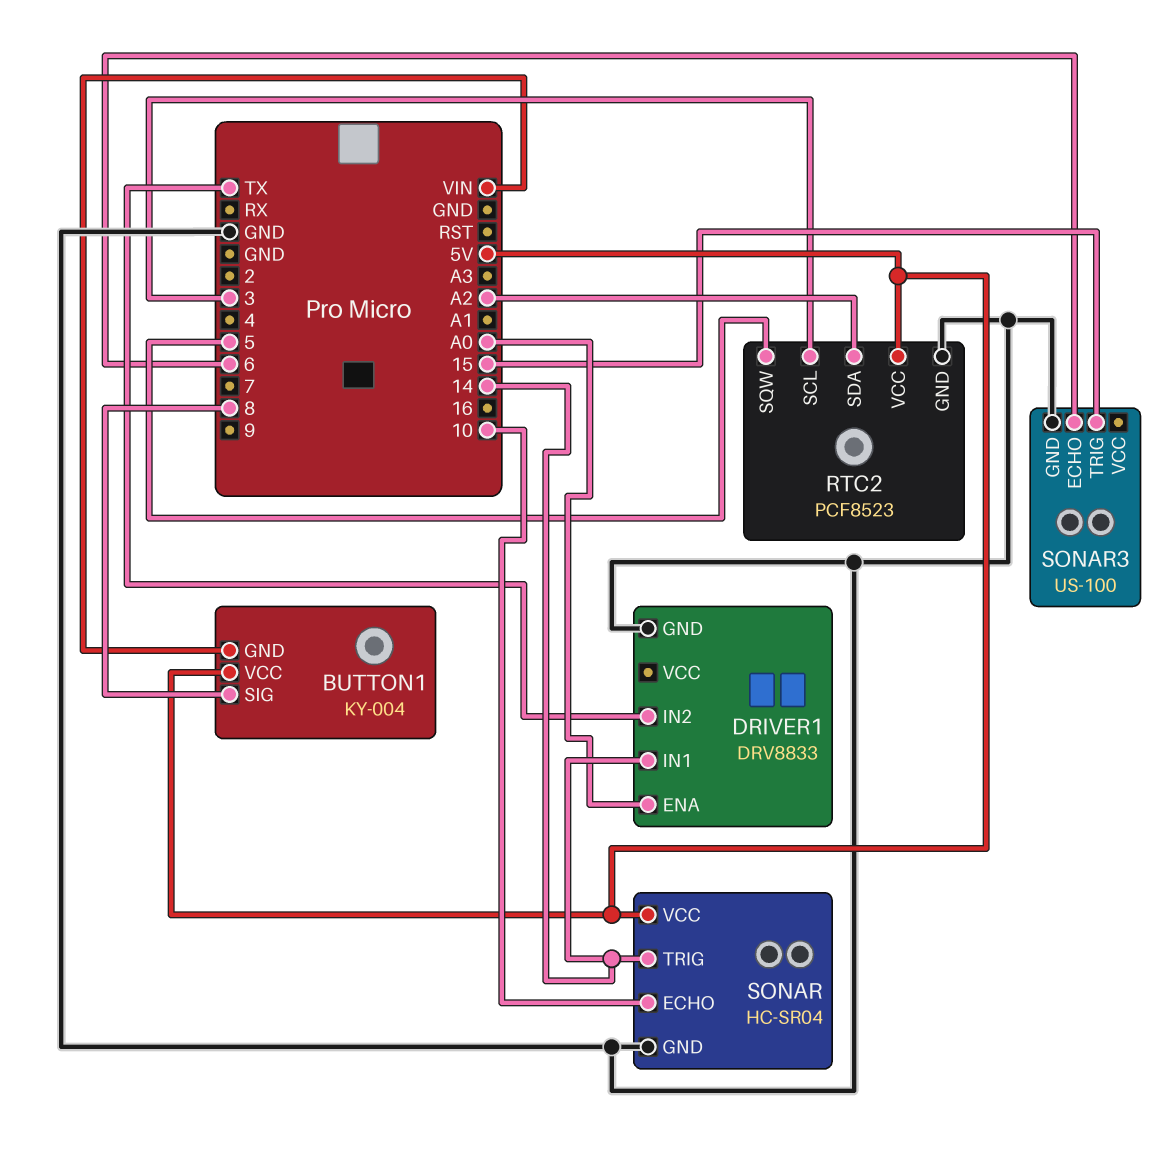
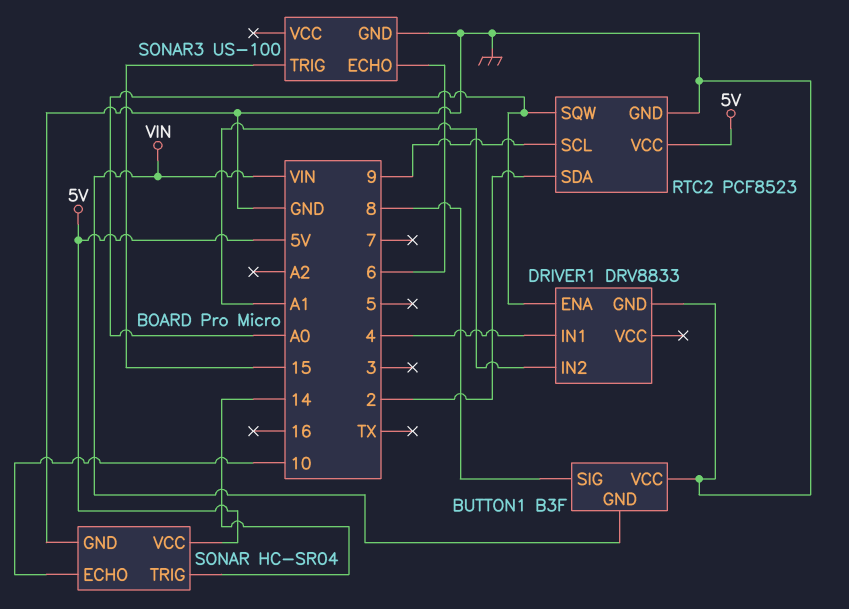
BUTTON1: KY-004 -> B3F
BUTTON1 pin VCC: 5V -> GND
DRIVER1 pin IN1: 14 -> 4
DRIVER1 pin IN2: TX -> A1
RTC2 pin SCL: 3 -> 9
RTC2 pin SDA: A2 -> 2
RTC2 pin SQW: 5 -> A0

